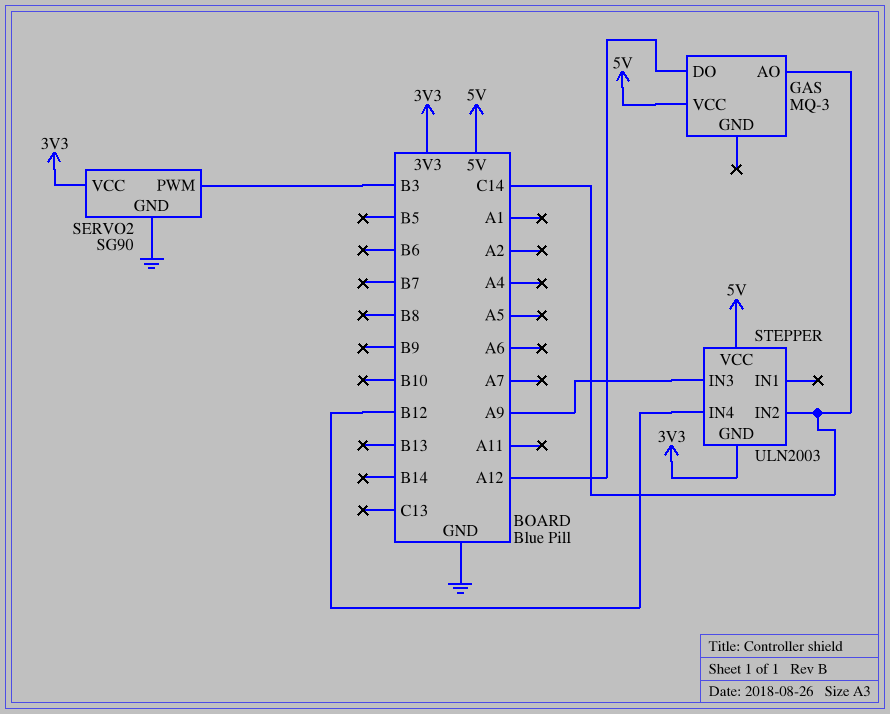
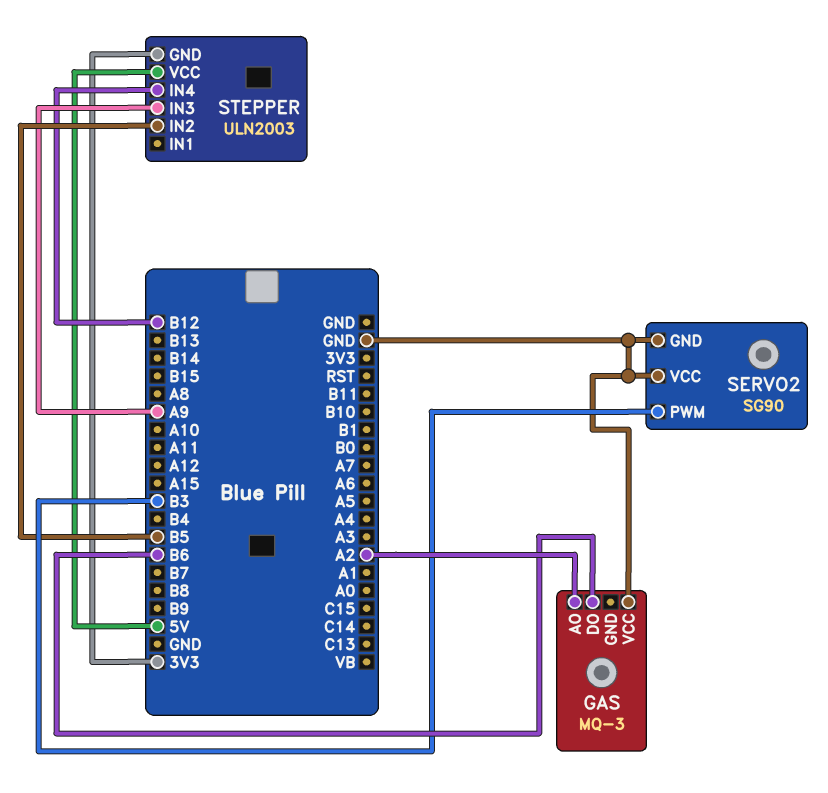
GAS pin AO: C14 -> A2
GAS pin DO: A12 -> B6
GAS pin VCC: 5V -> GND
SERVO2 pin VCC: 3V3 -> GND
STEPPER pin IN2: C14 -> B5

